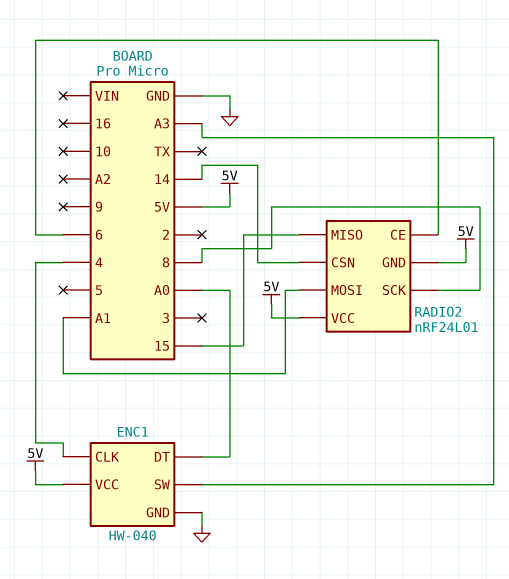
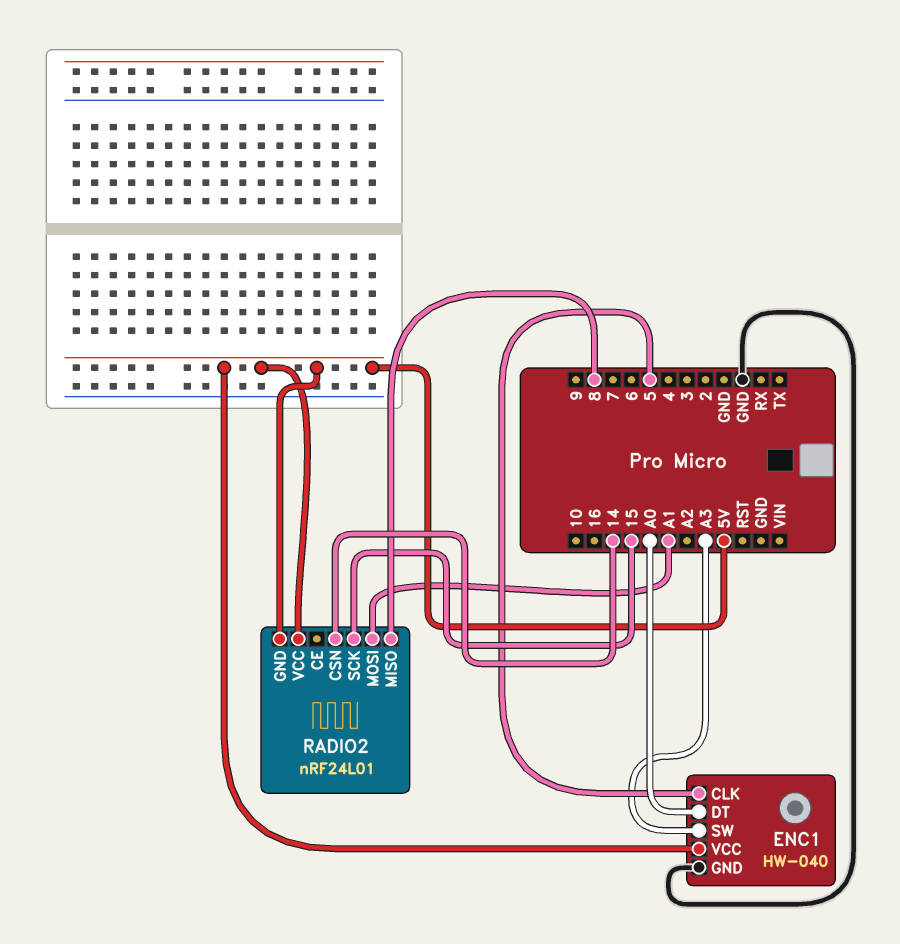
ENC1 pin CLK: 4 -> 5
RADIO2 pin CE: 6 -> none
RADIO2 pin MISO: 15 -> 8
RADIO2 pin SCK: 8 -> 15

